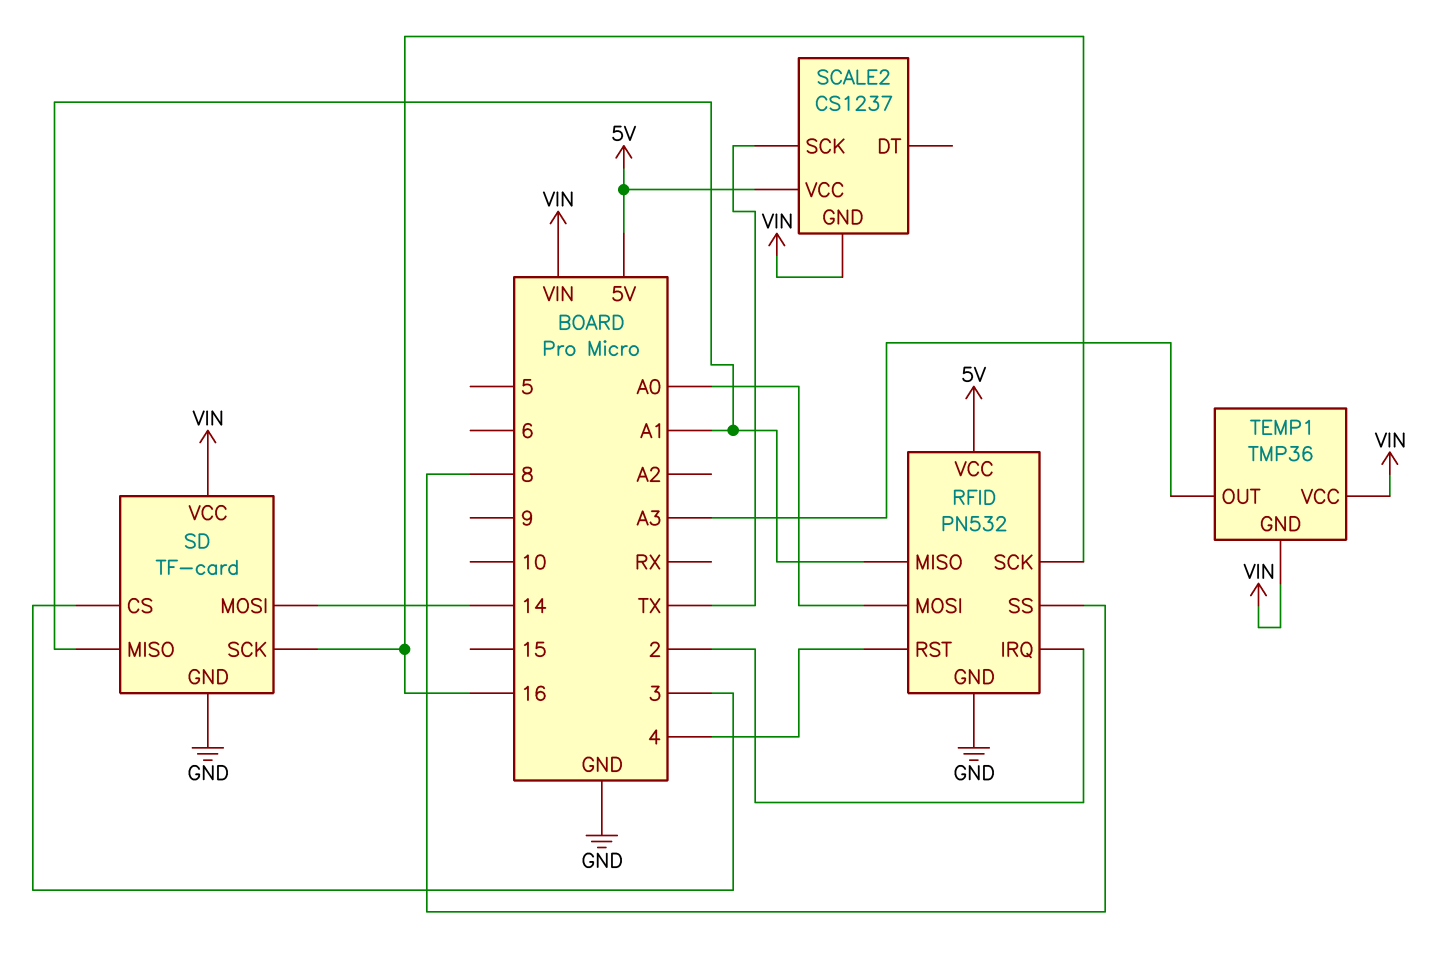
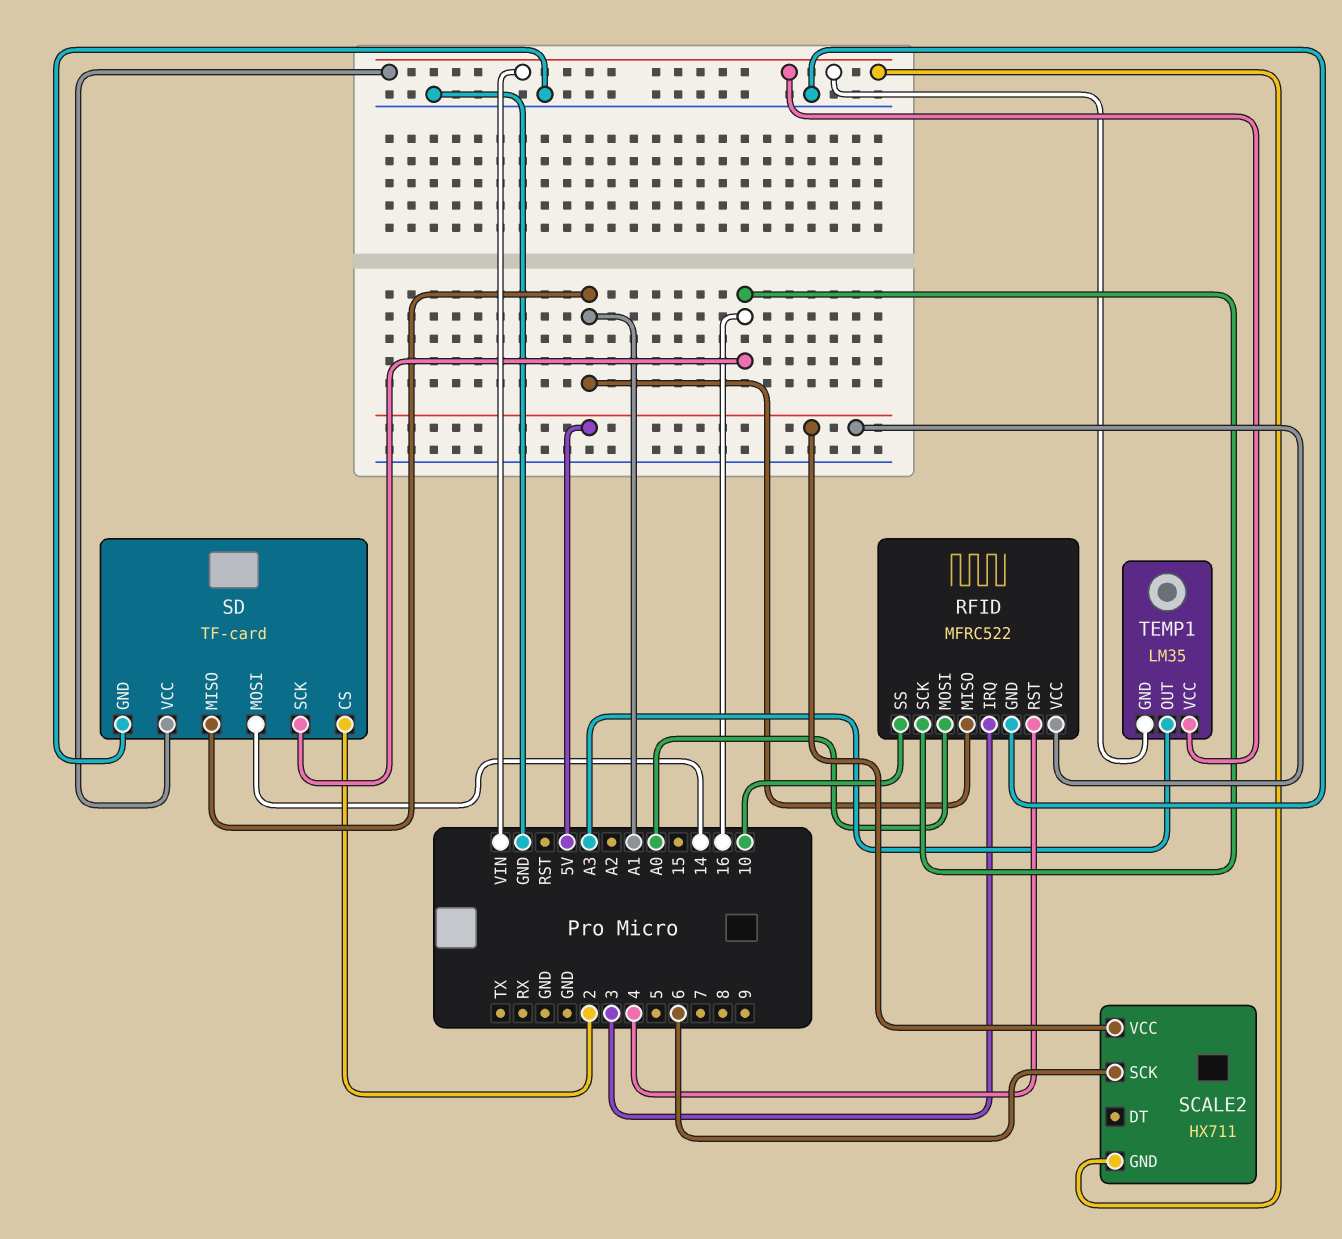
RFID: PN532 -> MFRC522
RFID pin IRQ: 2 -> 3
RFID pin SS: 8 -> 10
SCALE2: CS1237 -> HX711
SCALE2 pin SCK: TX -> 6
SD pin CS: 3 -> 2
TEMP1: TMP36 -> LM35

